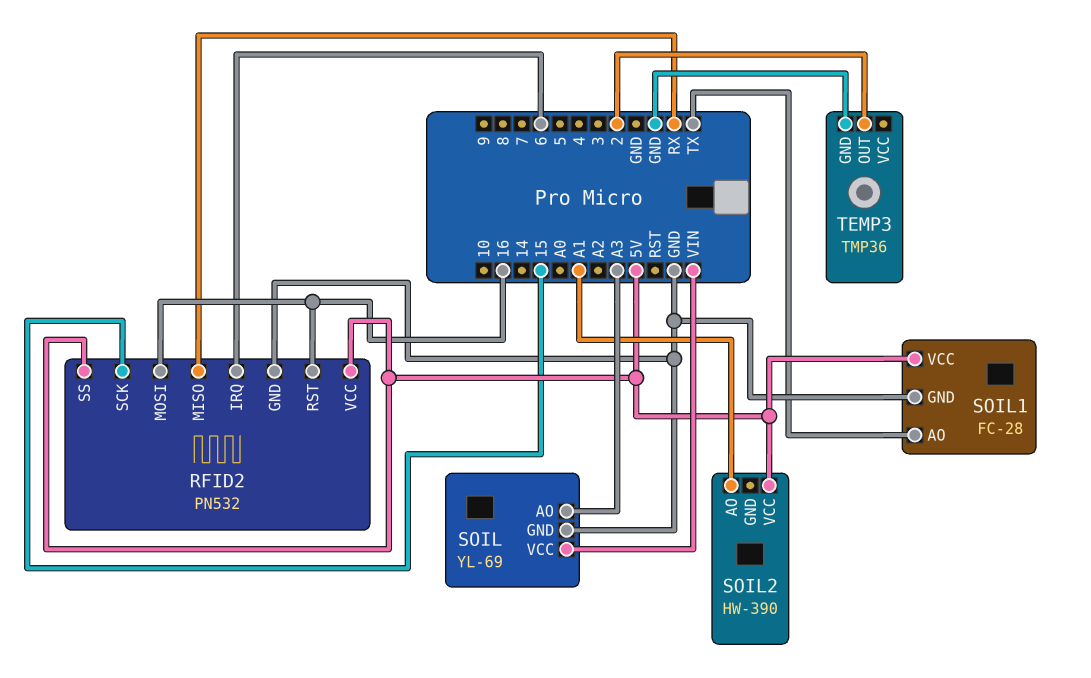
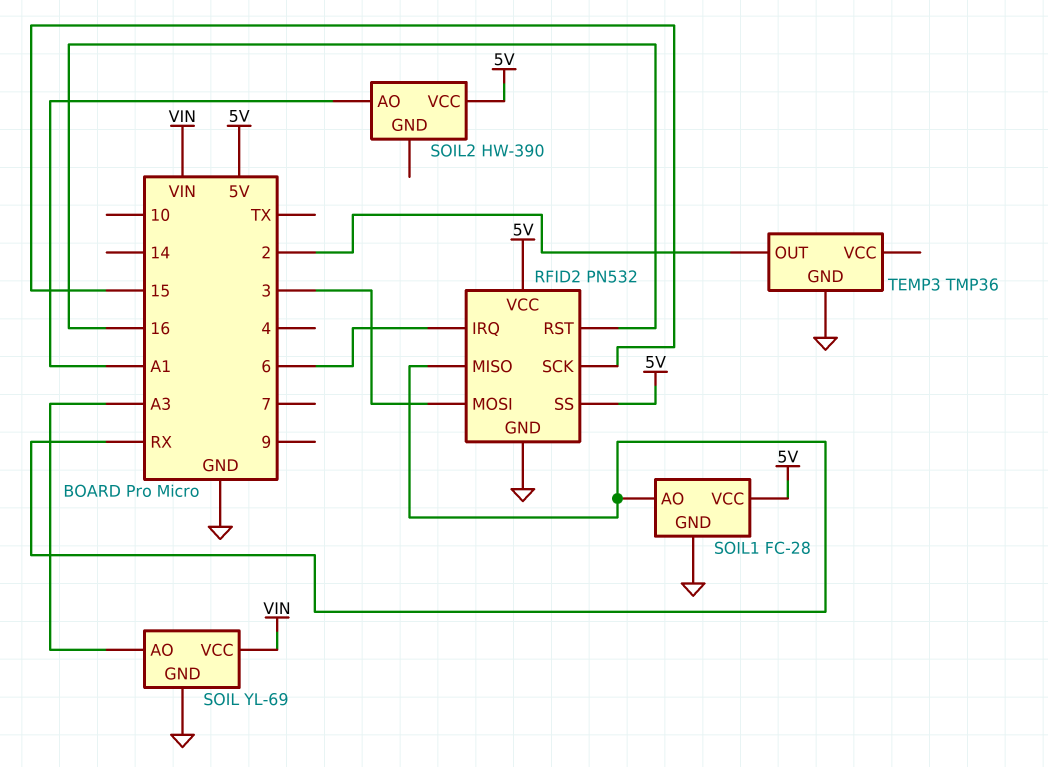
RFID2 pin MOSI: 16 -> 3
SOIL1 pin AO: TX -> RX

